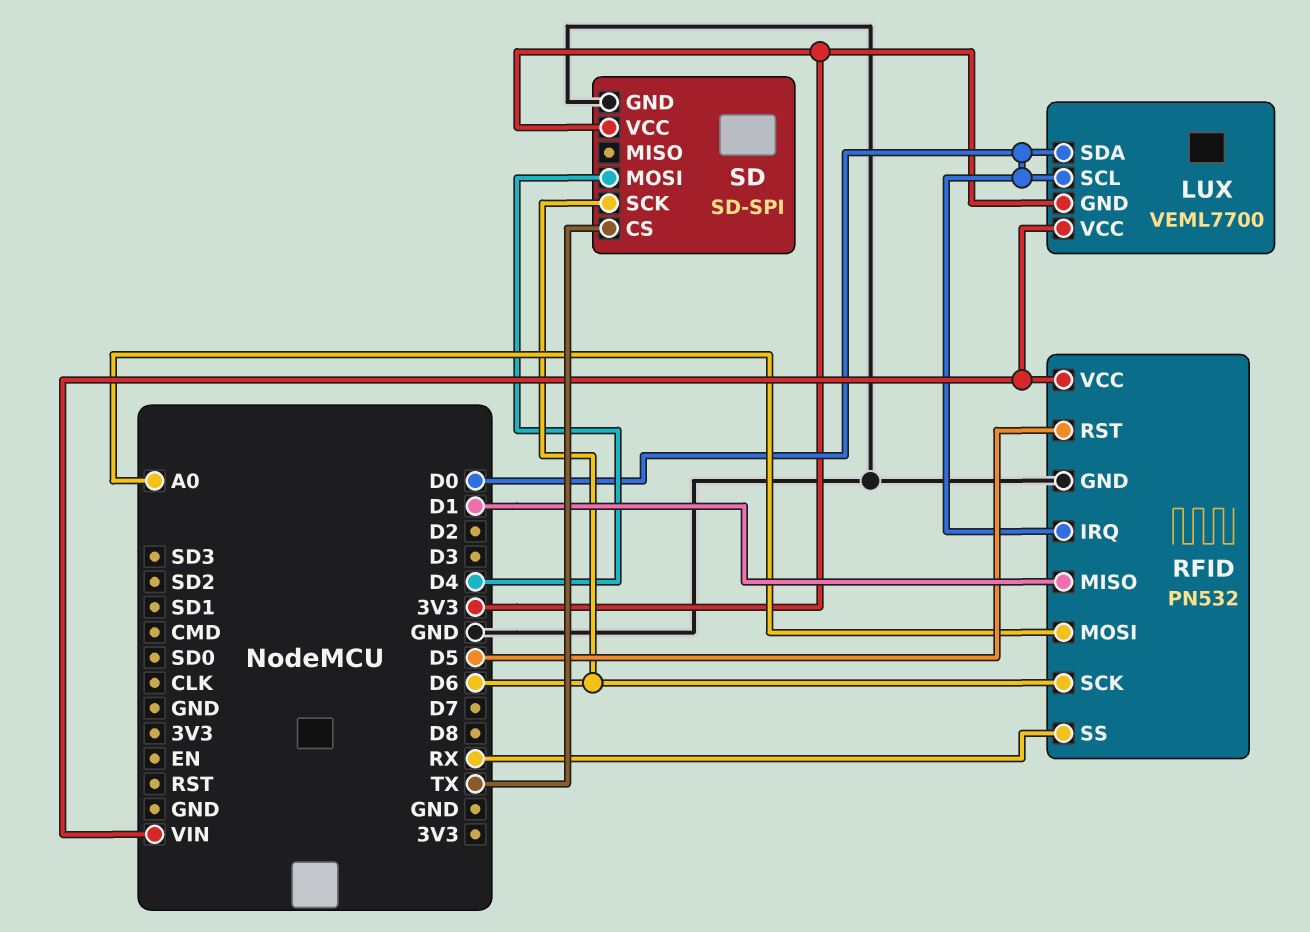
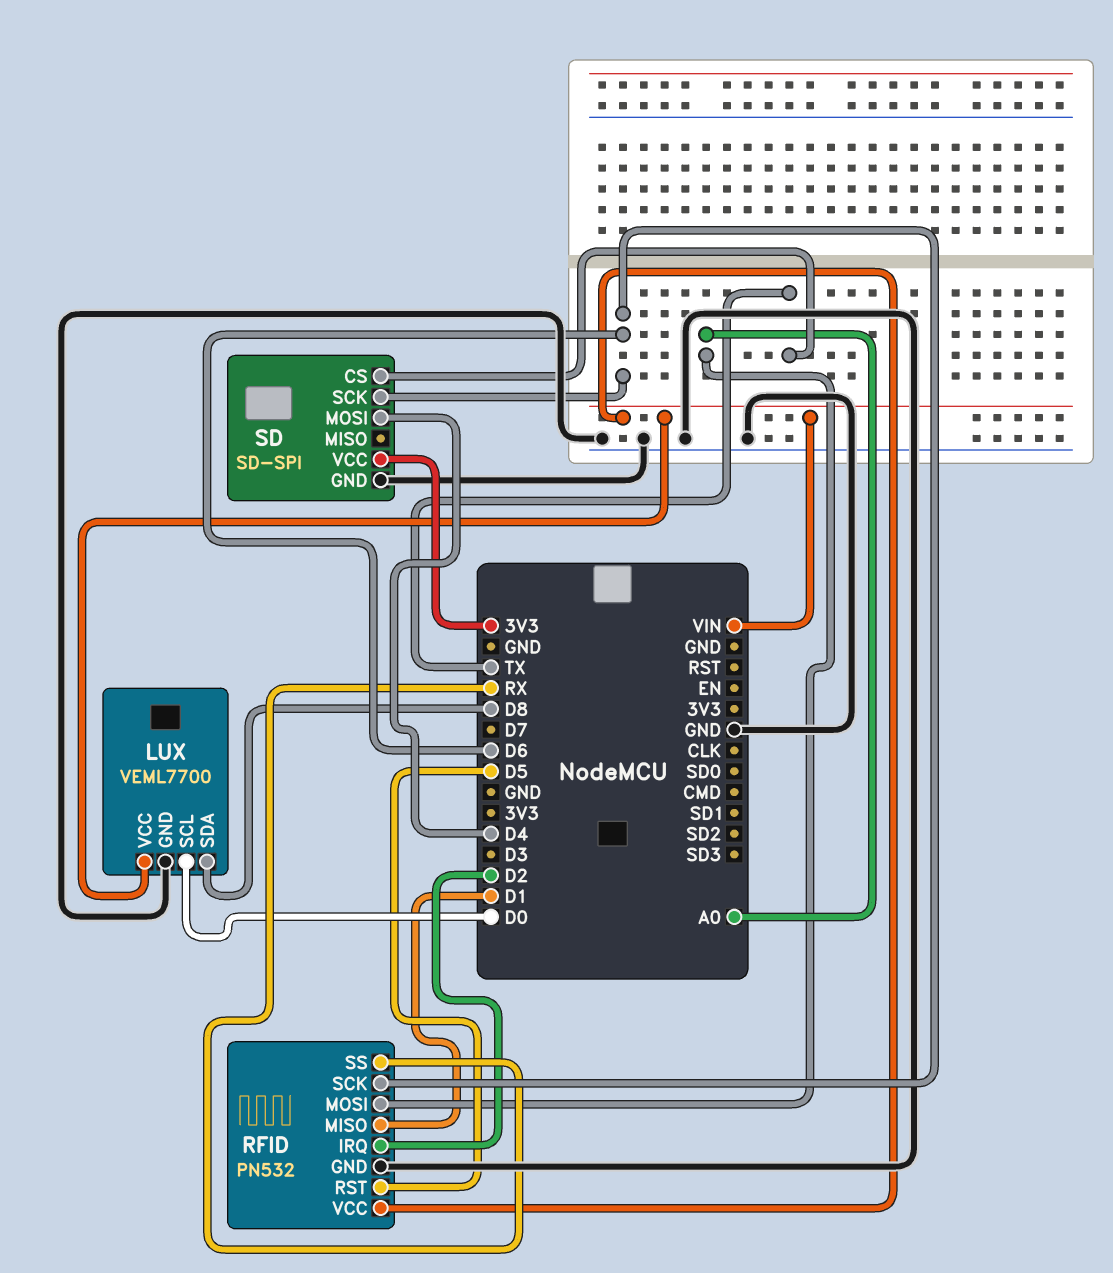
LUX pin GND: 3V3 -> GND
LUX pin SDA: D0 -> D8
RFID pin IRQ: D0 -> D2

